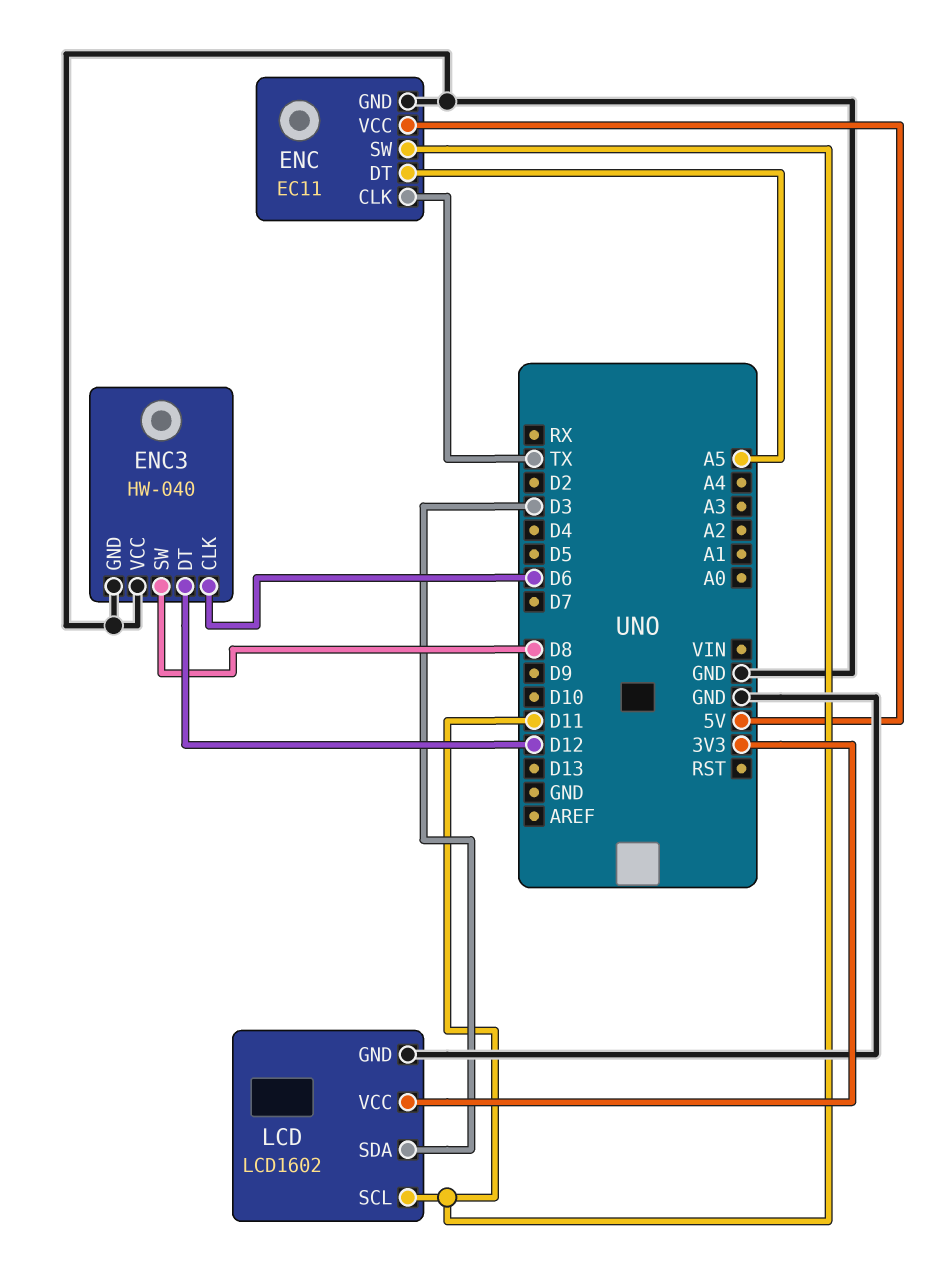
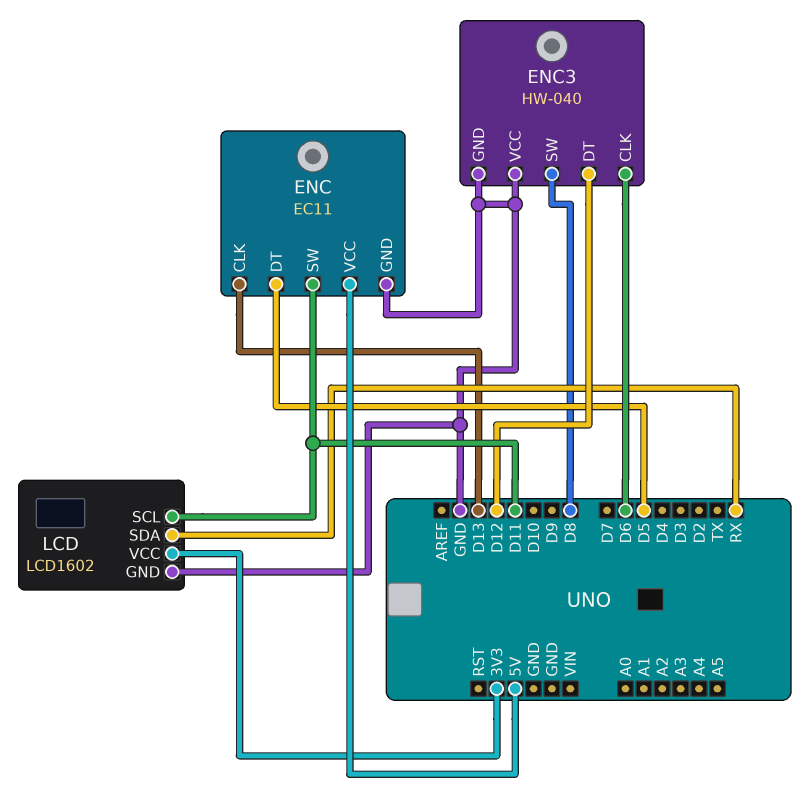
ENC pin CLK: TX -> D13
ENC pin DT: A5 -> D5
LCD pin SDA: D3 -> RX

